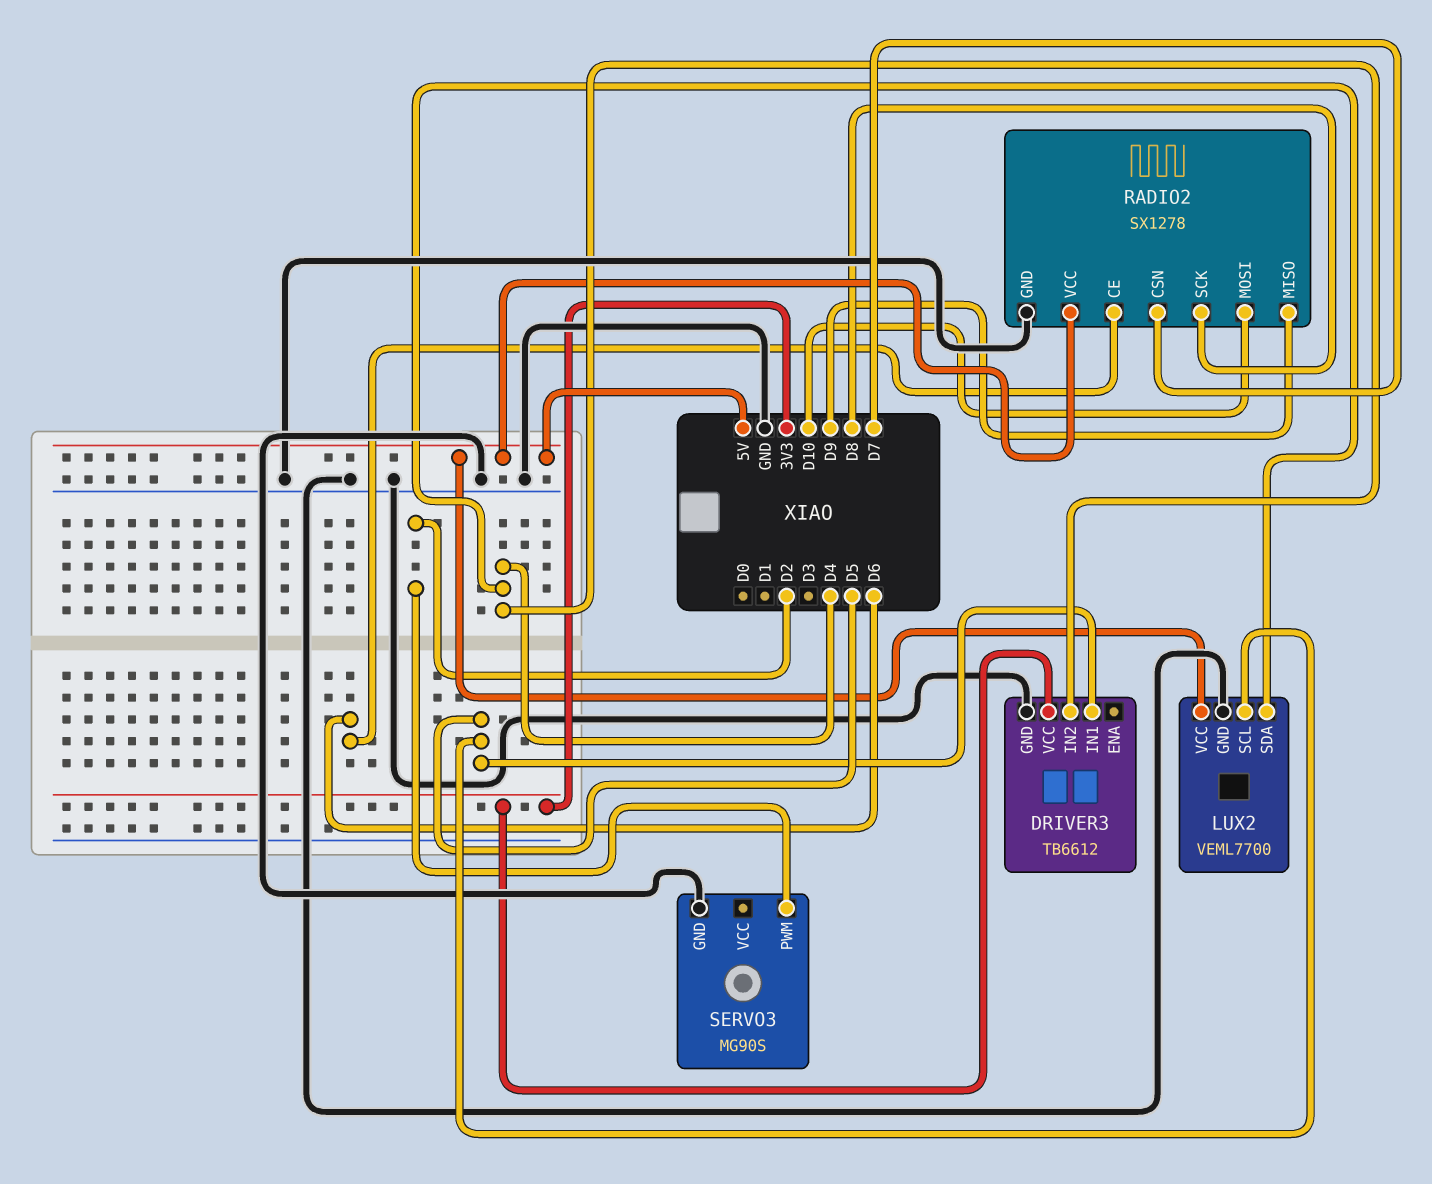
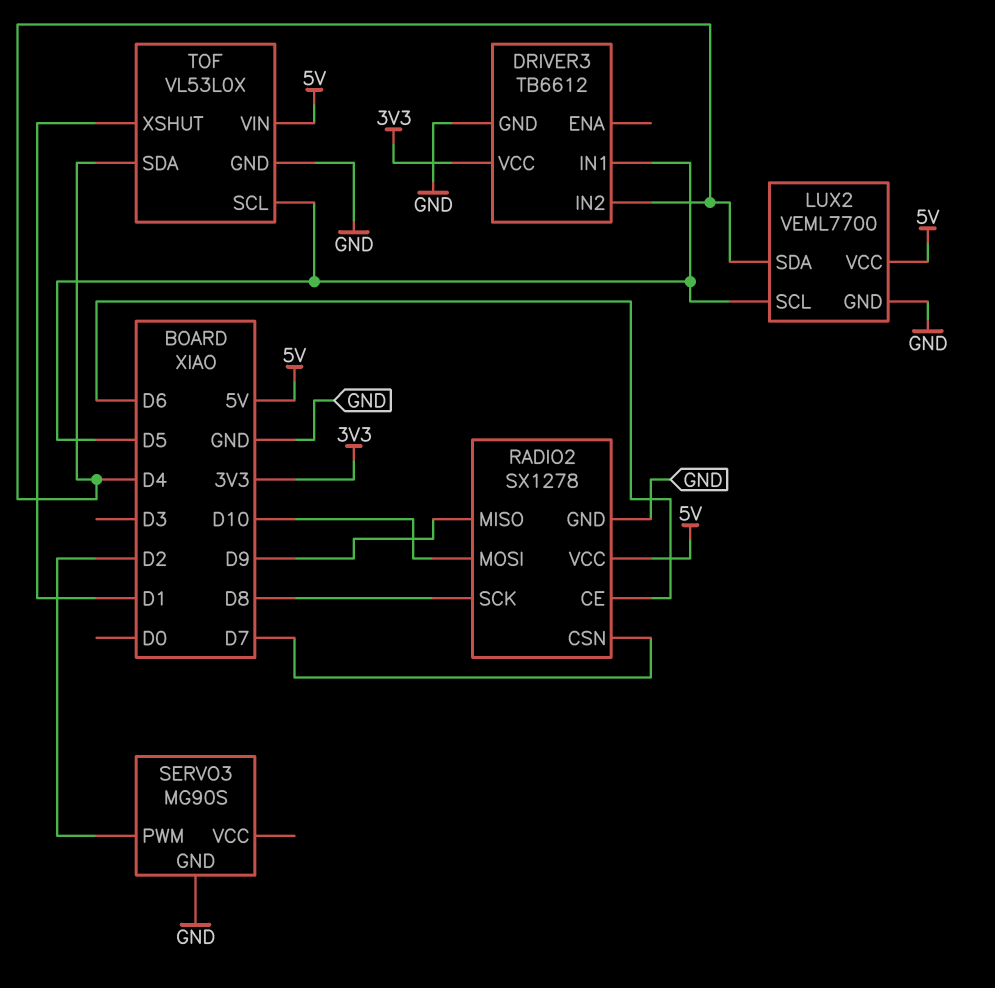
TOF: none -> VL53L0X
TOF pin GND: none -> GND
TOF pin SCL: none -> D5
TOF pin SDA: none -> D4
TOF pin VIN: none -> 5V
TOF pin XSHUT: none -> D1

